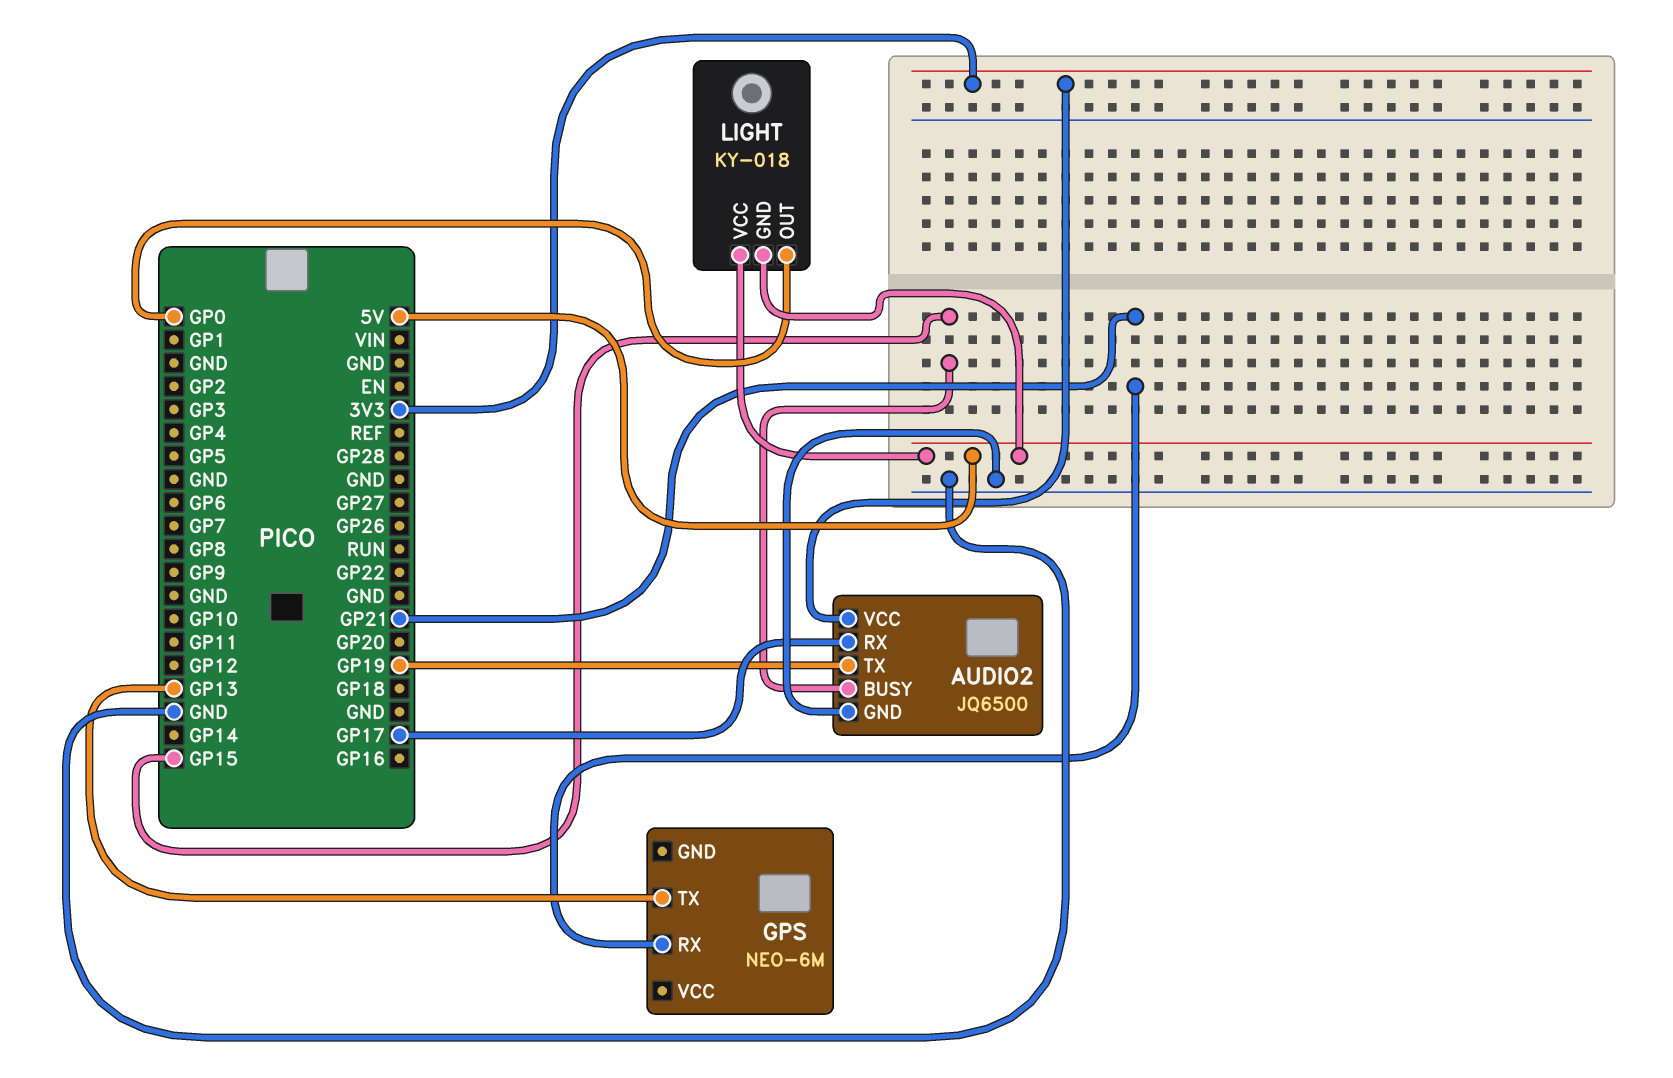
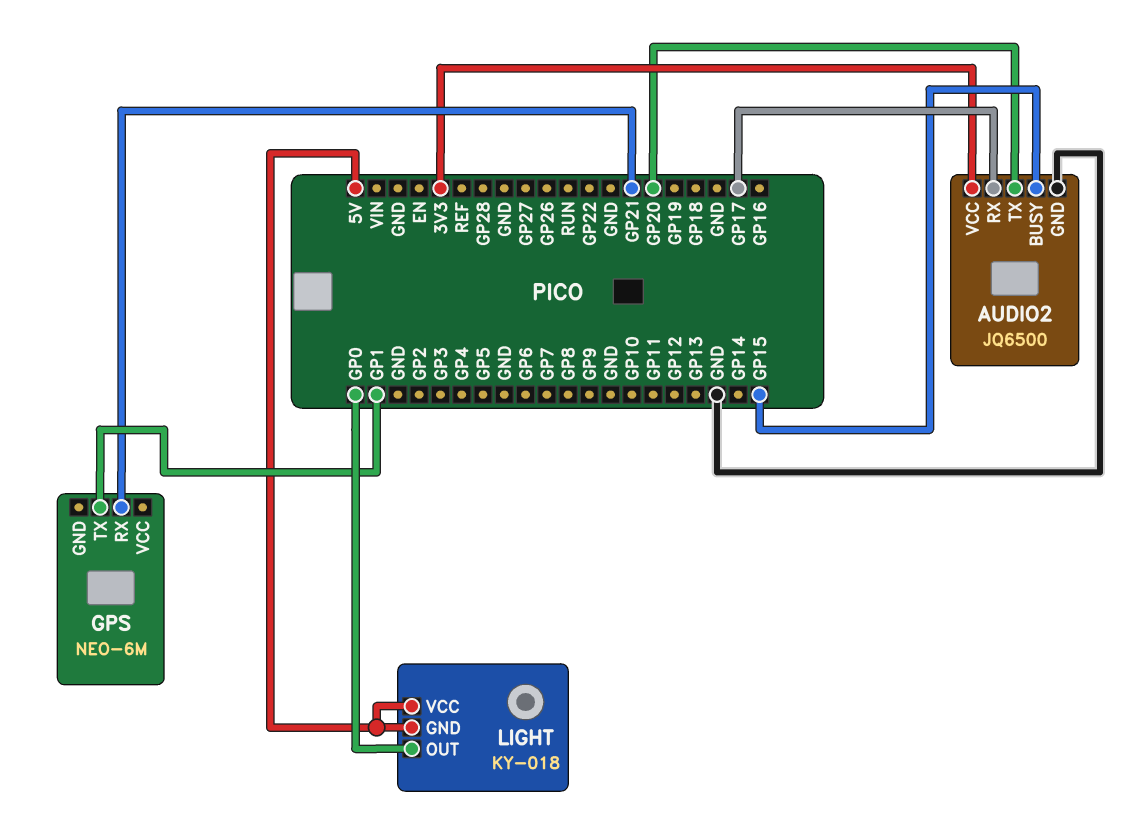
AUDIO2 pin TX: GP19 -> GP20
GPS pin TX: GP13 -> GP1

